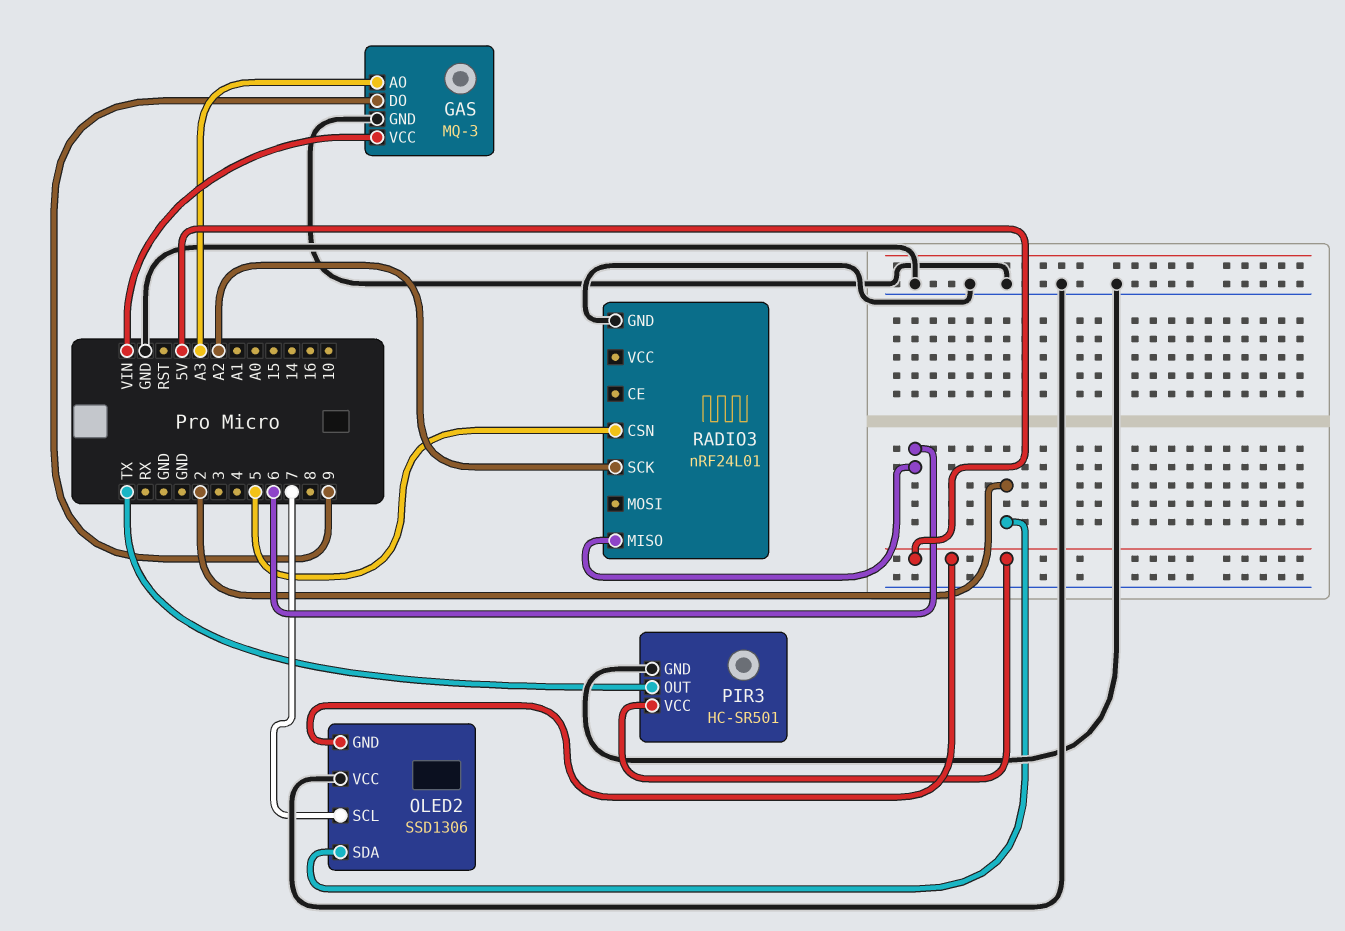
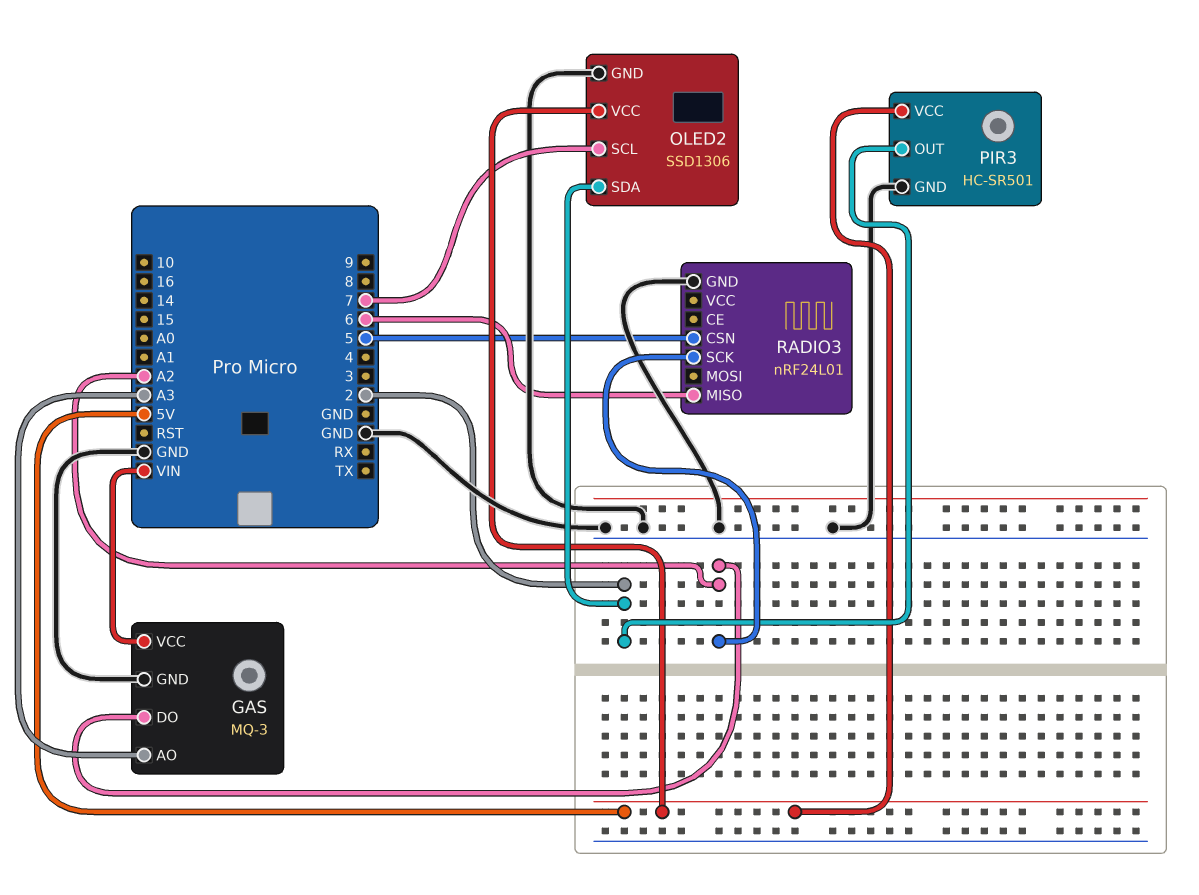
GAS pin DO: 9 -> A2
OLED2 pin GND: 5V -> GND
OLED2 pin VCC: GND -> 5V
PIR3 pin OUT: TX -> 2

